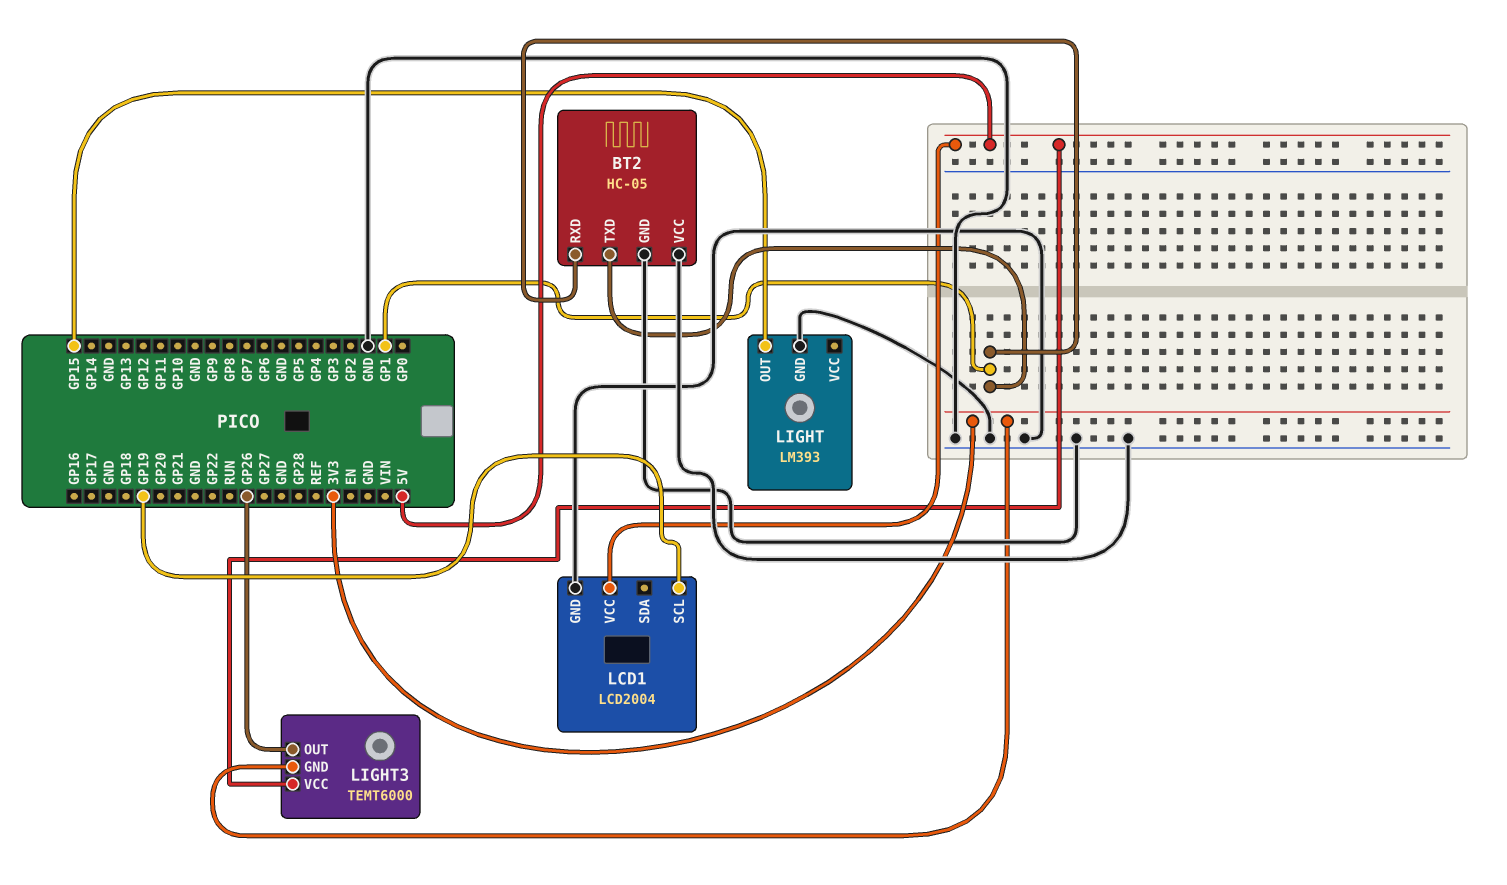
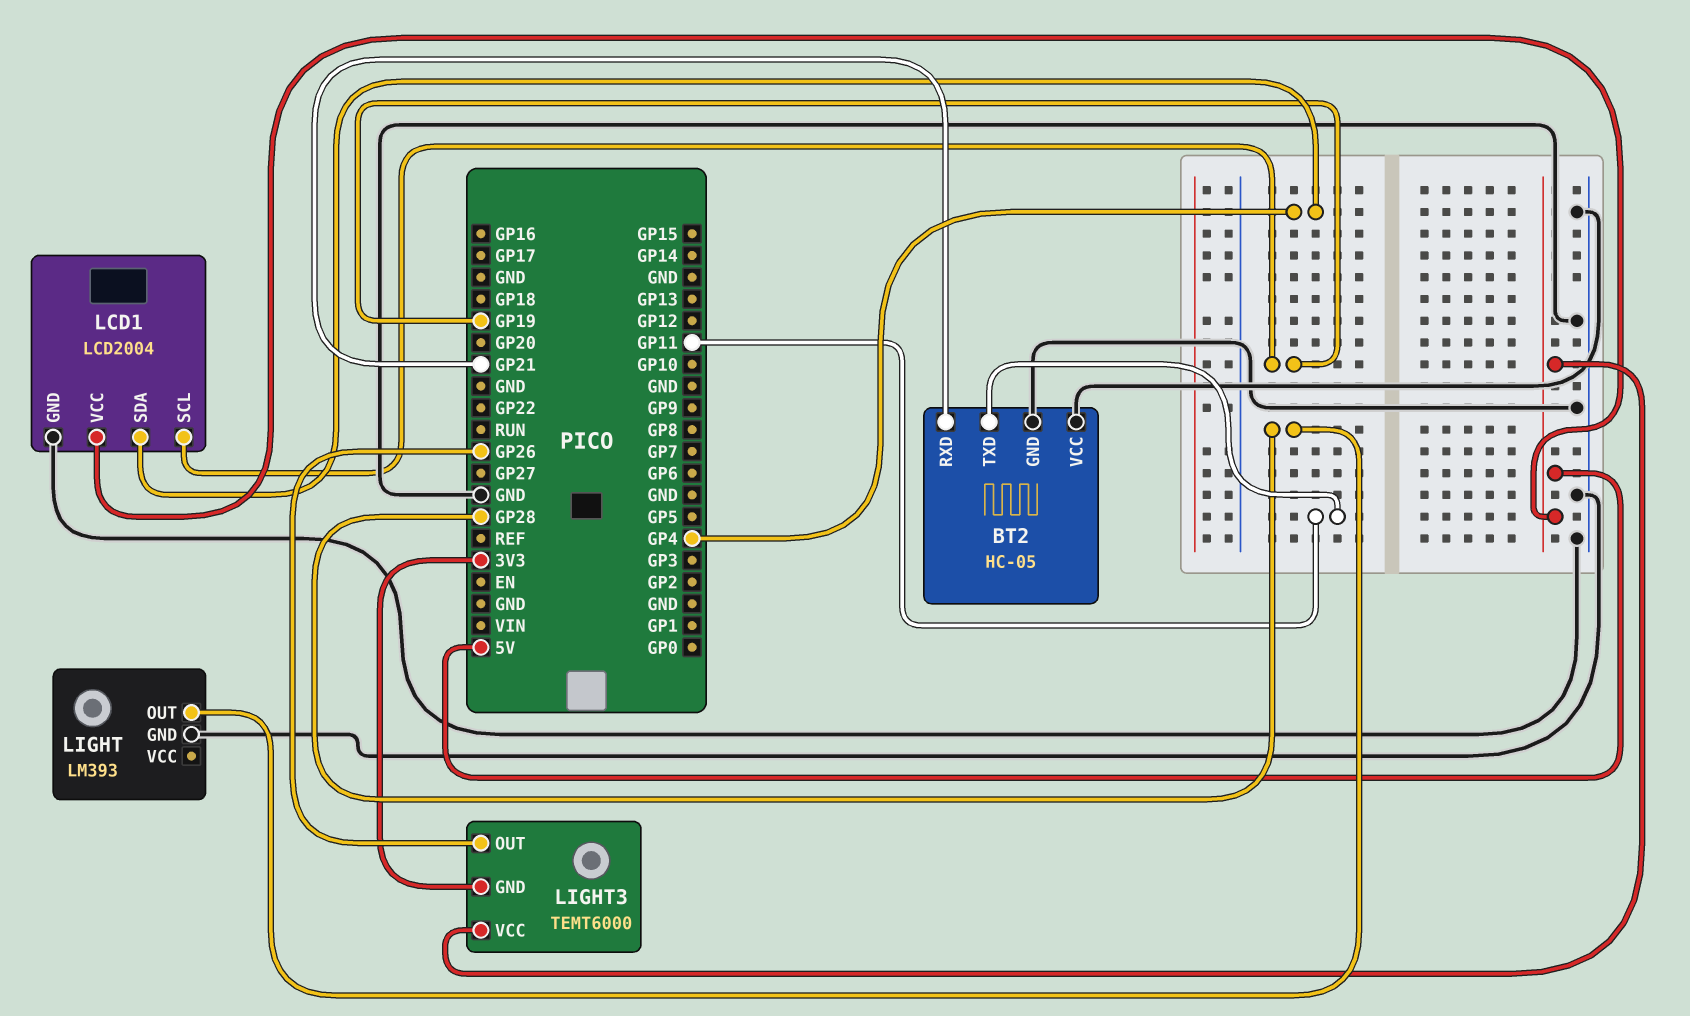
BT2 pin RXD: GP1 -> GP21
BT2 pin TXD: GP1 -> GP11
LCD1 pin SDA: none -> GP4
LIGHT pin OUT: GP15 -> GP28

